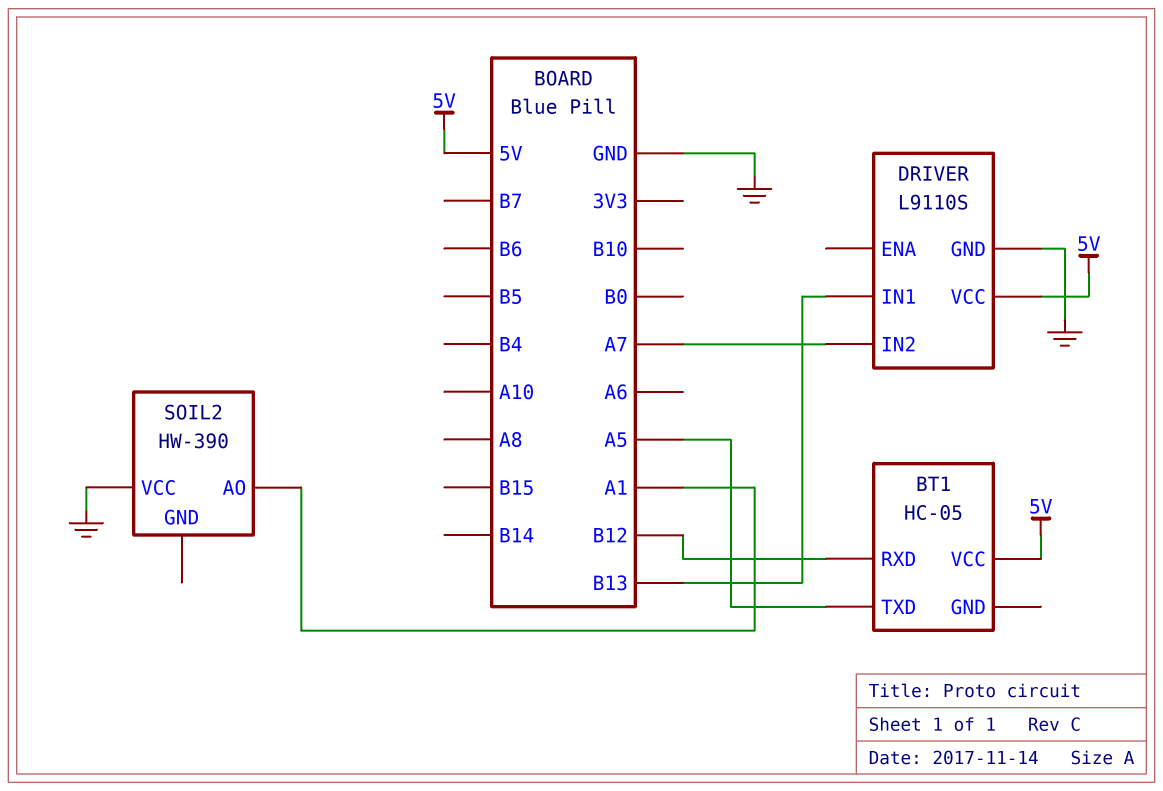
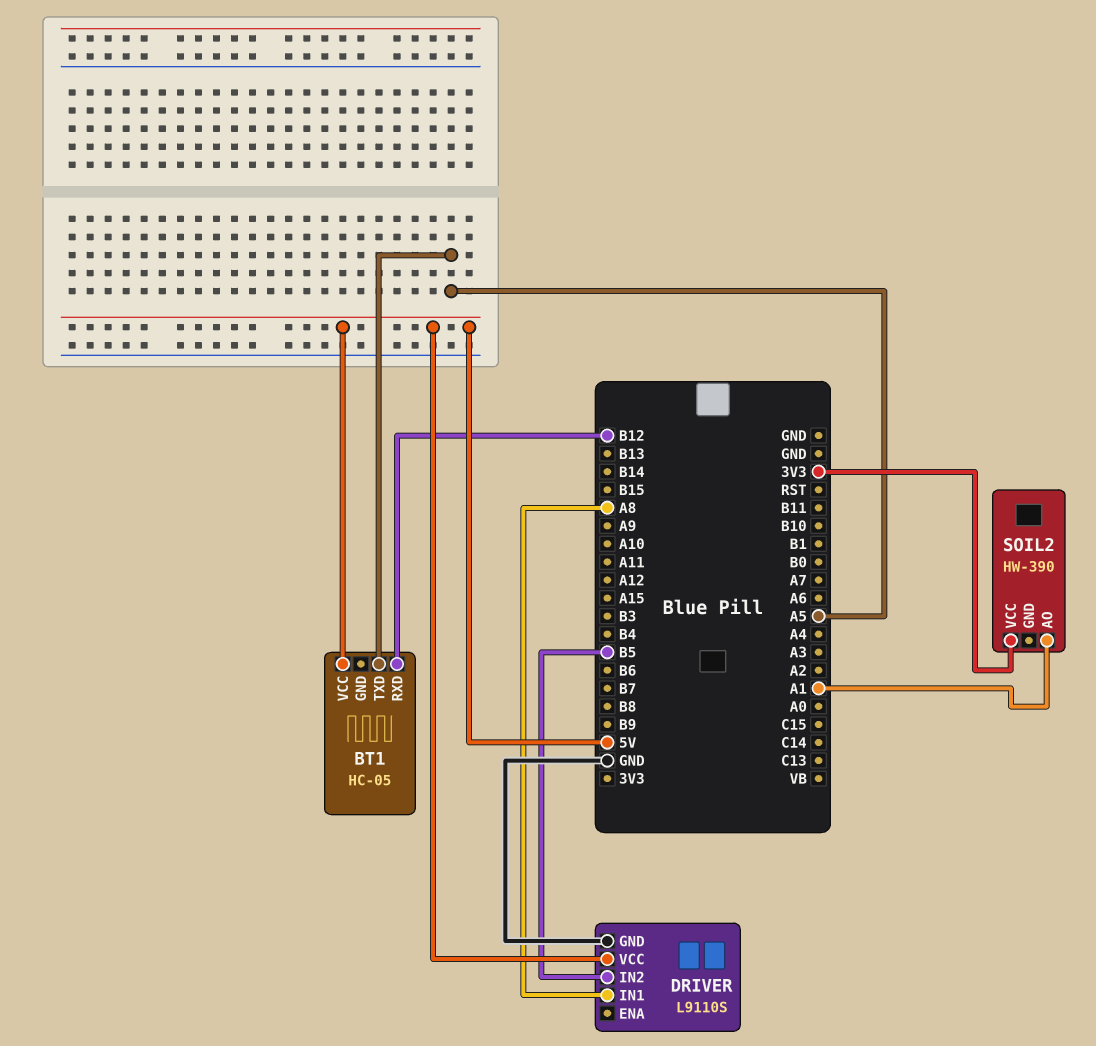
DRIVER pin IN1: B13 -> A8
DRIVER pin IN2: A7 -> B5
SOIL2 pin VCC: GND -> 3V3

